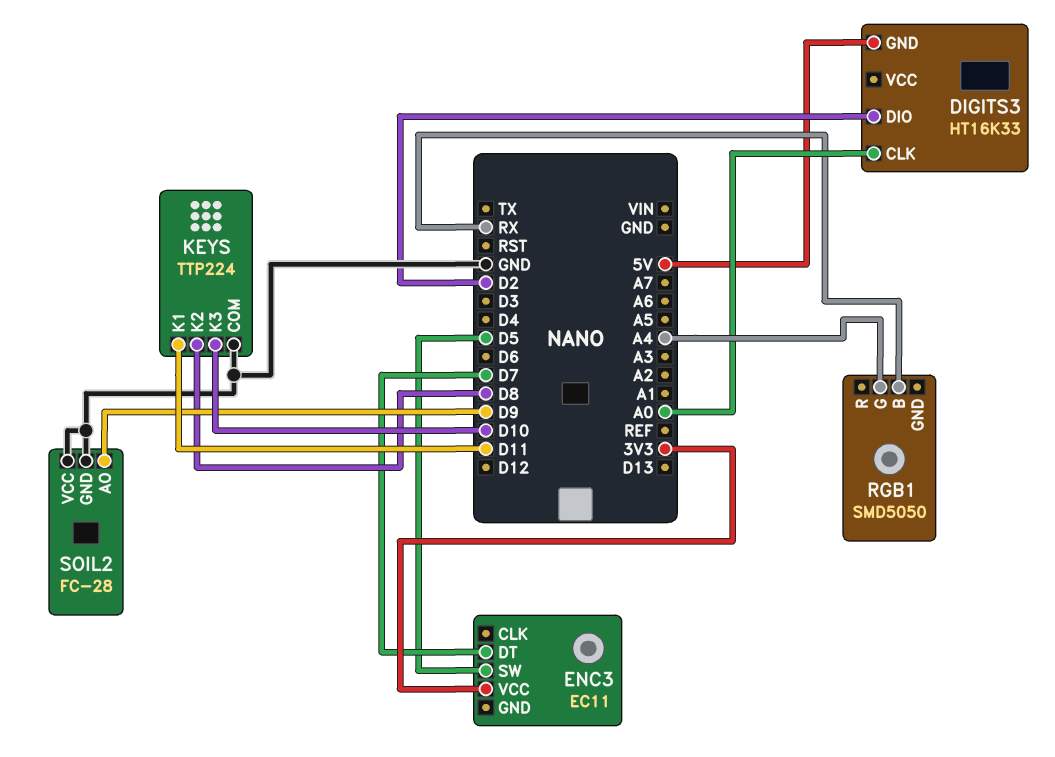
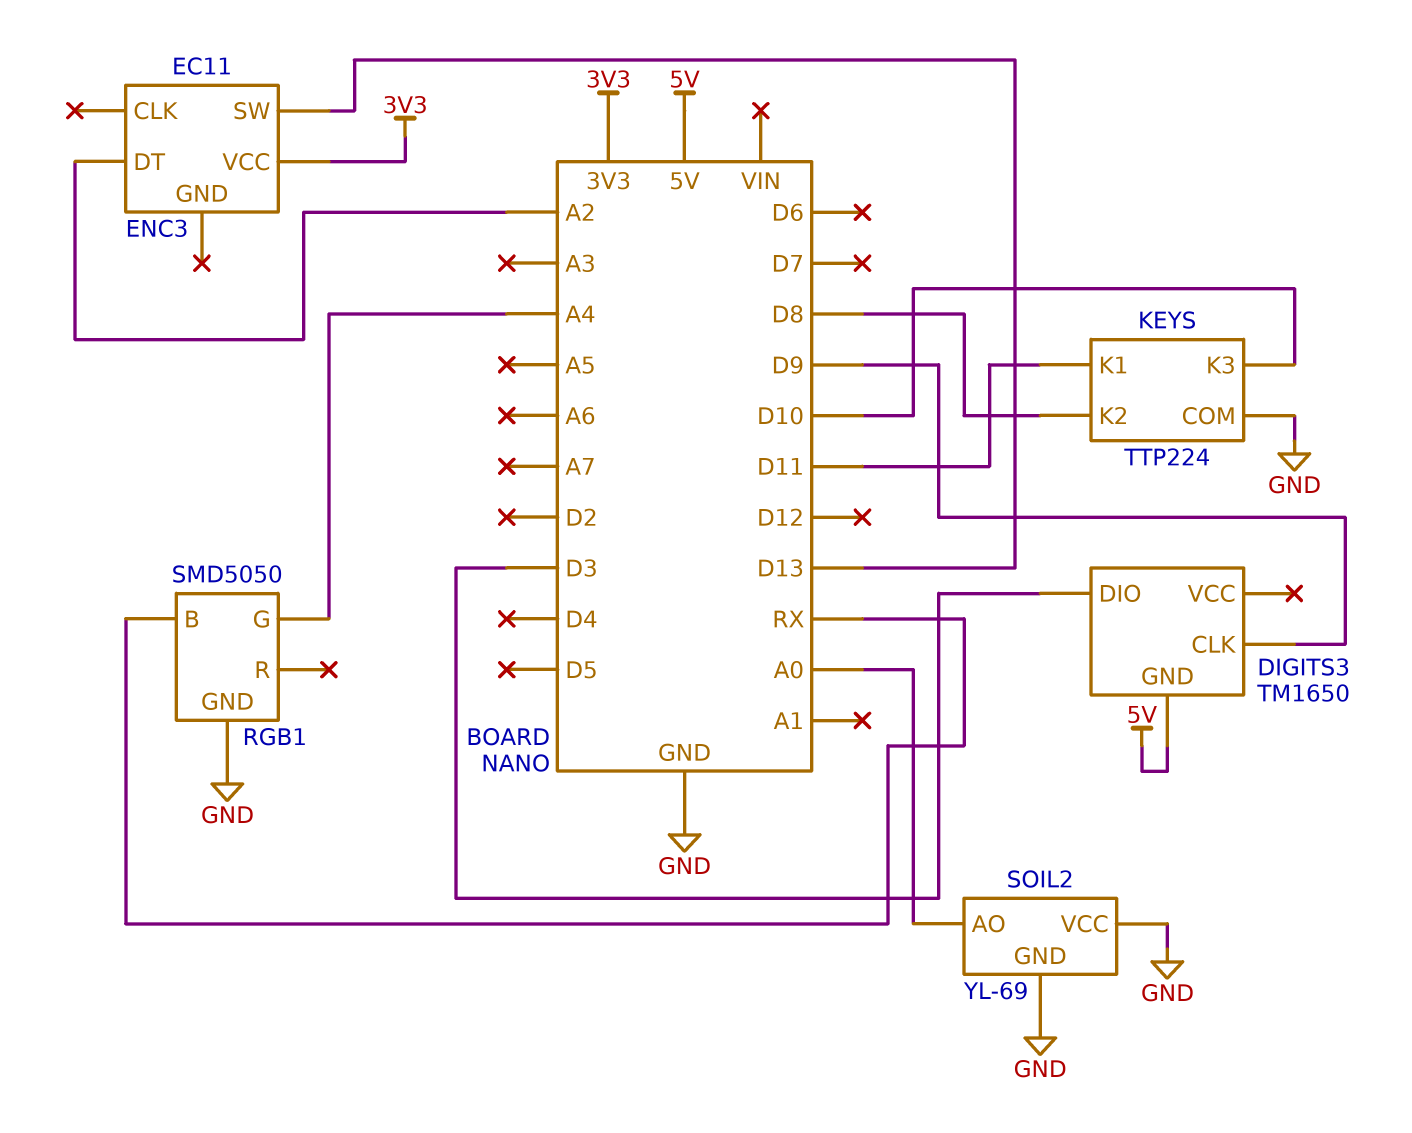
DIGITS3: HT16K33 -> TM1650
DIGITS3 pin CLK: A0 -> D9
DIGITS3 pin DIO: D2 -> D3
ENC3 pin DT: D7 -> A2
ENC3 pin SW: D5 -> D13
RGB1 pin GND: none -> GND
SOIL2: FC-28 -> YL-69
SOIL2 pin AO: D9 -> A0

